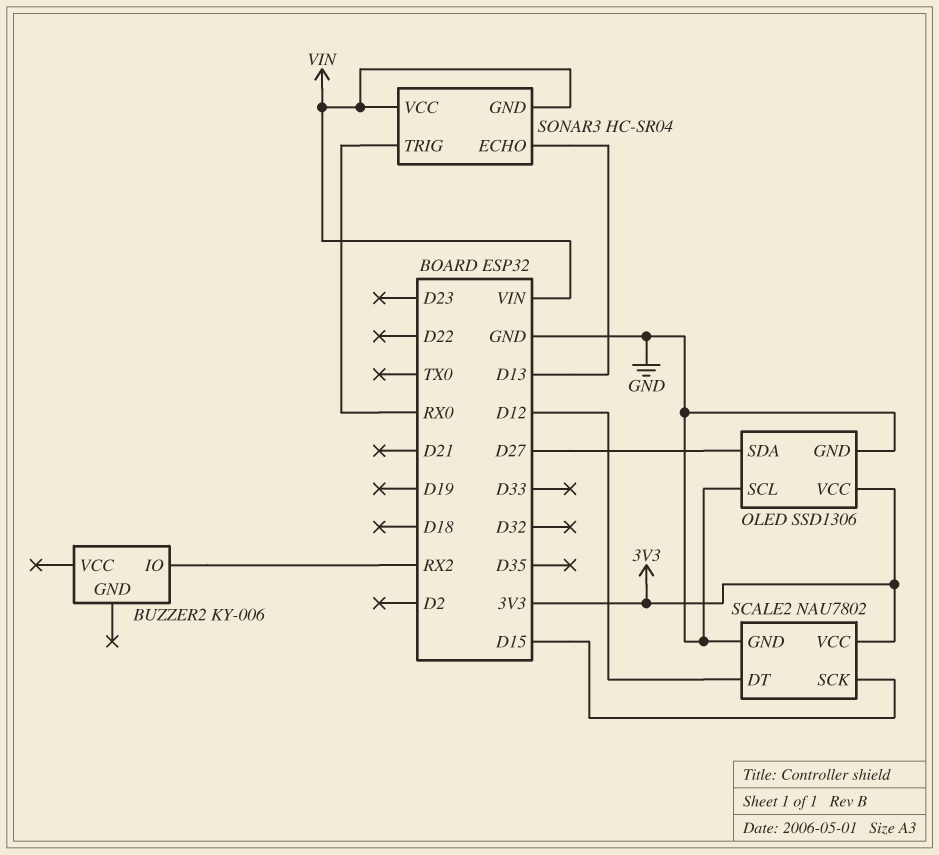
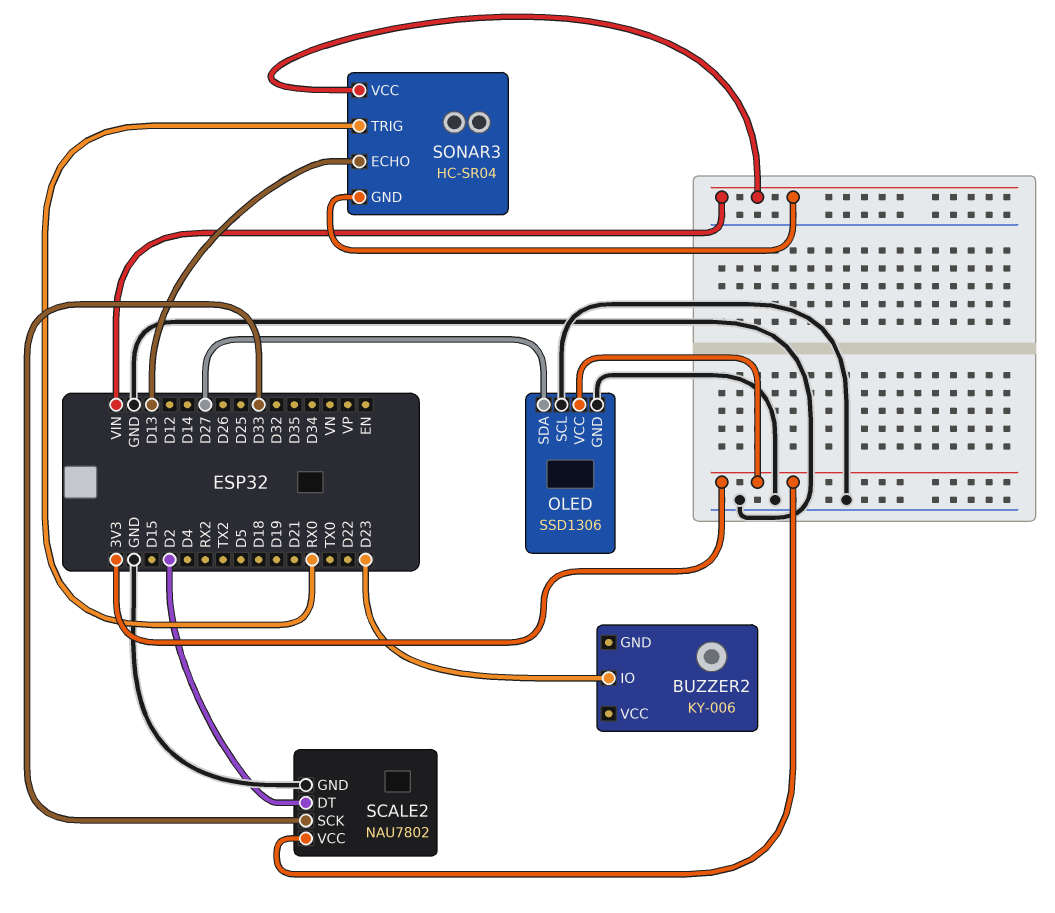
BUZZER2 pin IO: RX2 -> D23
SCALE2 pin DT: D12 -> D2
SCALE2 pin SCK: D15 -> D33

